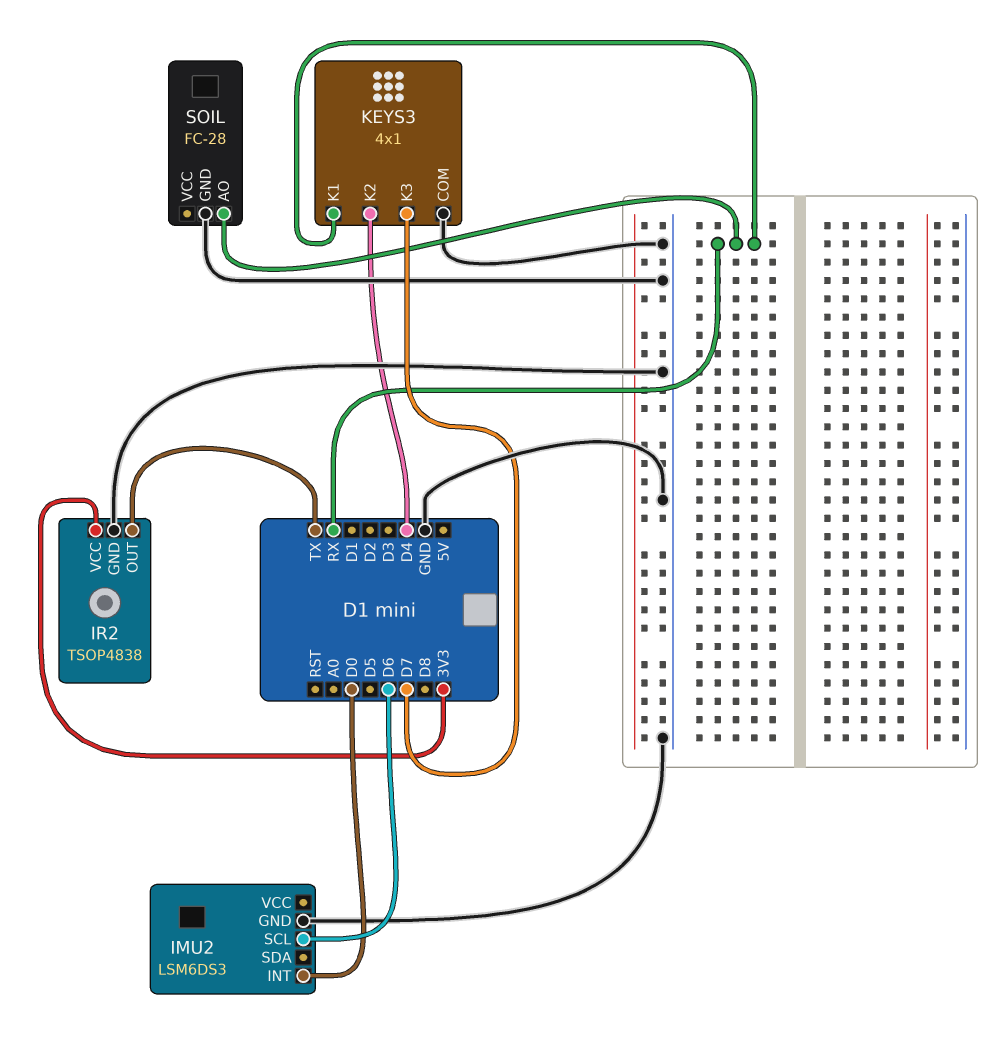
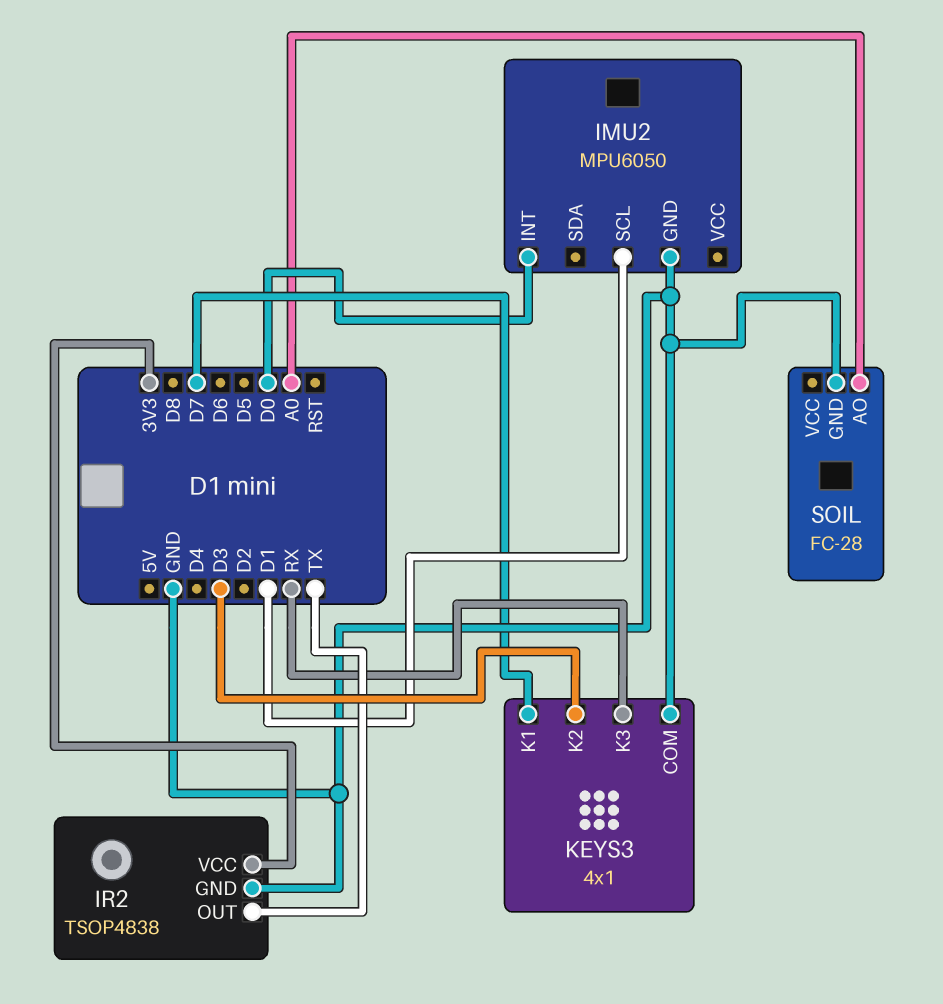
IMU2: LSM6DS3 -> MPU6050
IMU2 pin SCL: D6 -> D1
KEYS3 pin K1: RX -> D7
KEYS3 pin K2: D4 -> D3
KEYS3 pin K3: D7 -> RX
SOIL pin AO: RX -> A0

